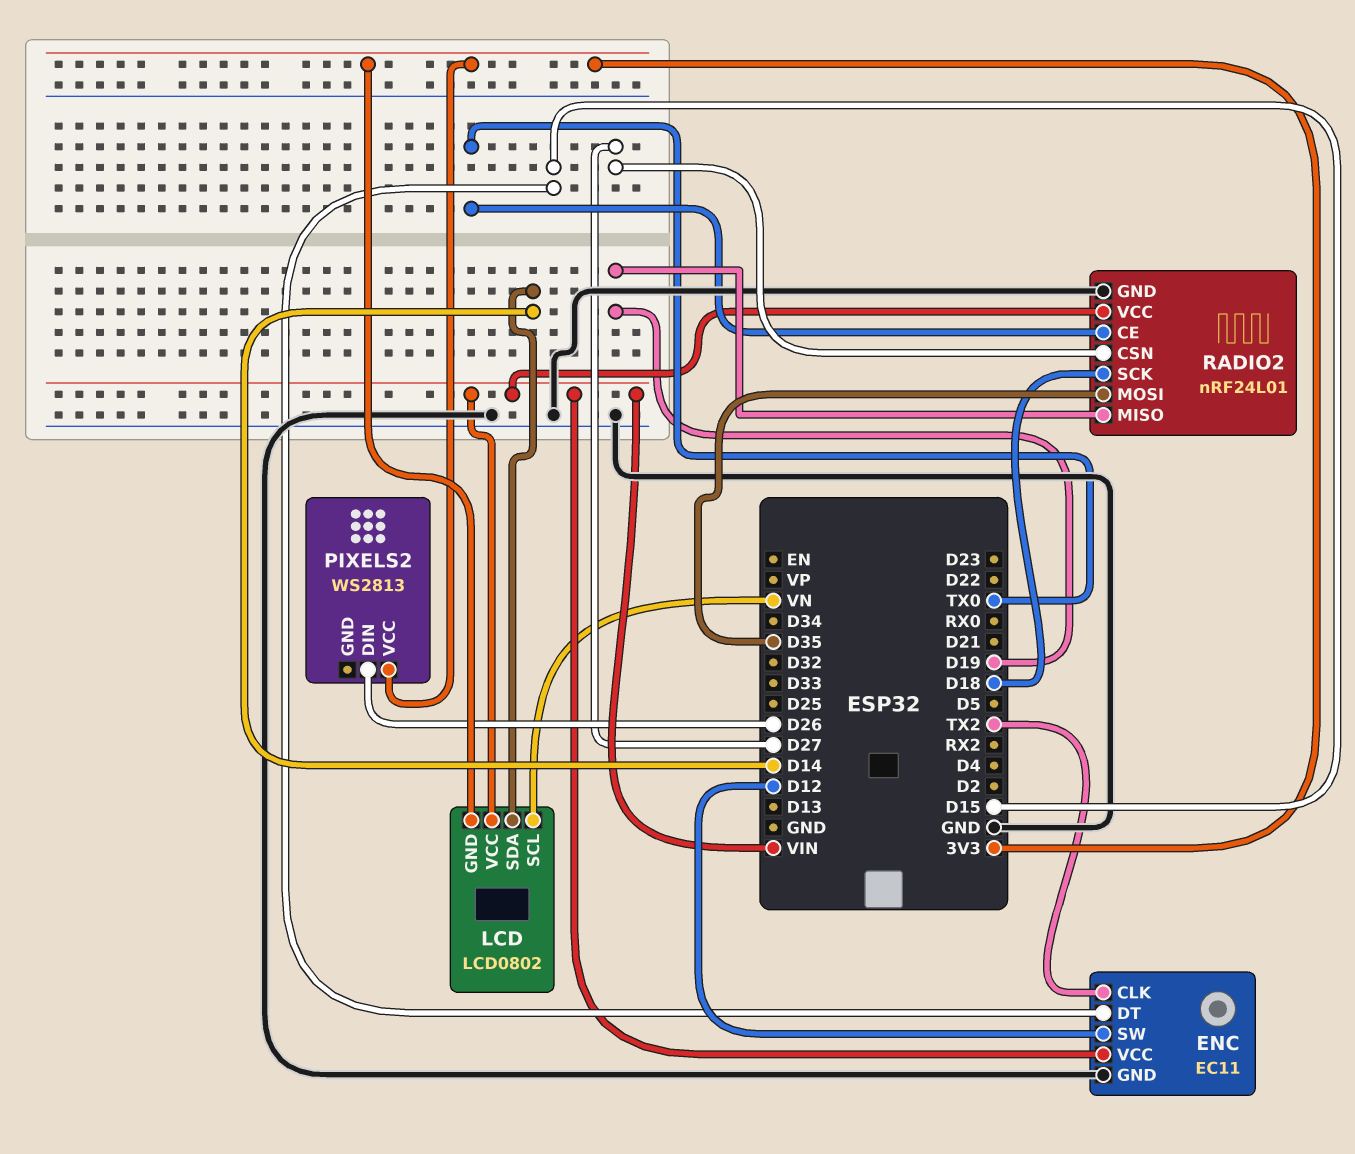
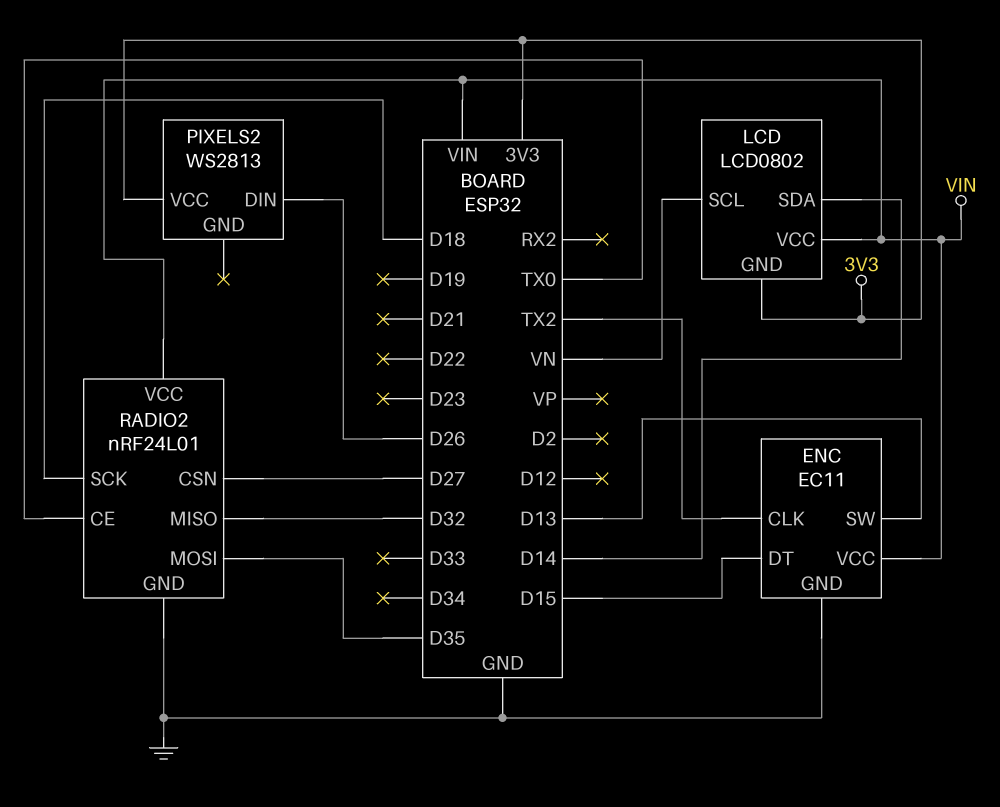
ENC pin SW: D12 -> D13
RADIO2 pin MISO: D19 -> D32

